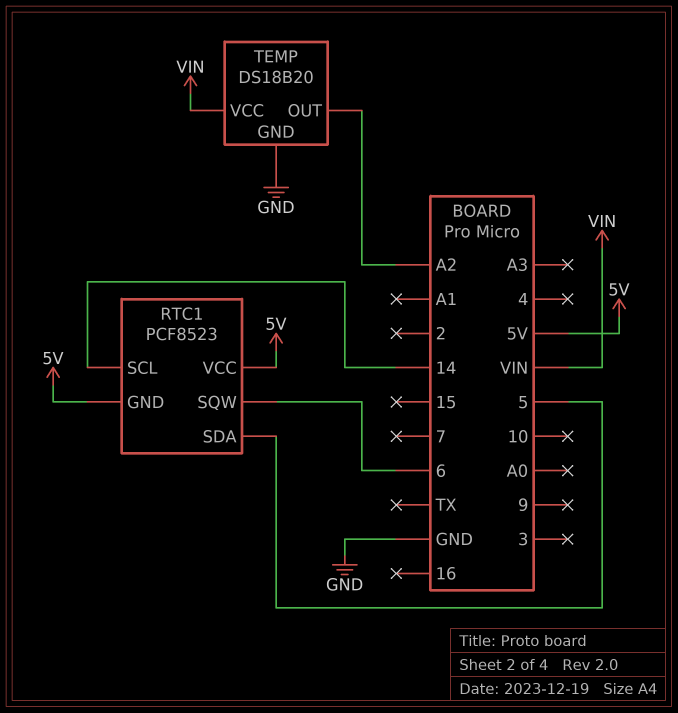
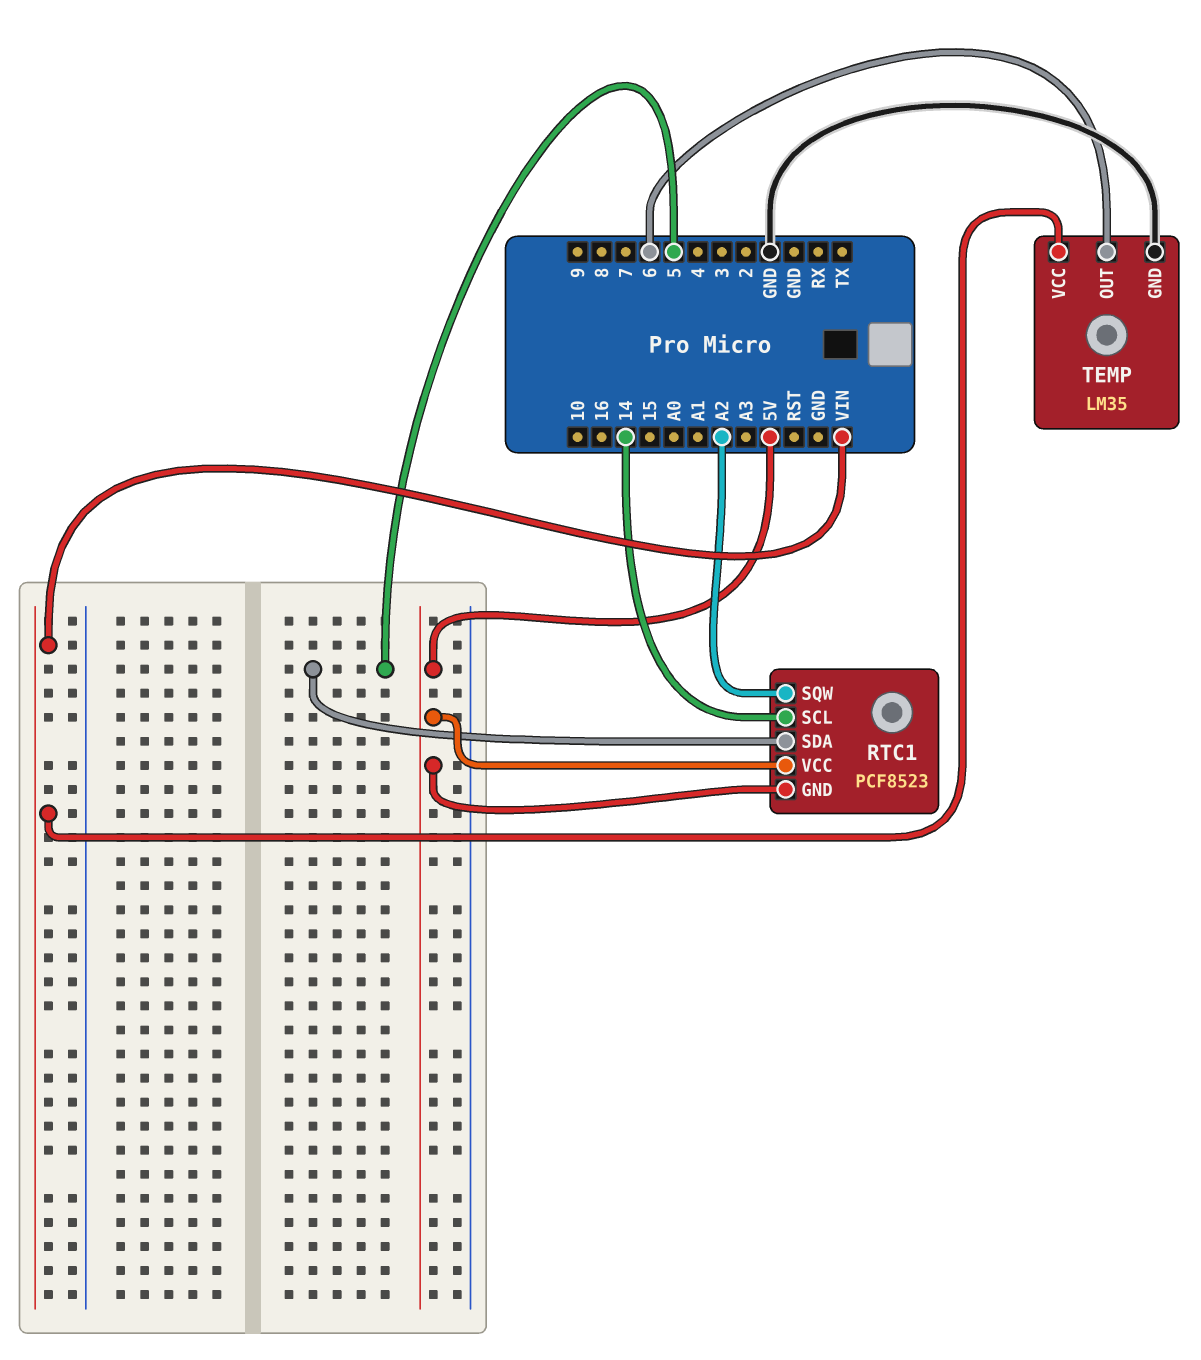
RTC1 pin SQW: 6 -> A2
TEMP: DS18B20 -> LM35
TEMP pin OUT: A2 -> 6

